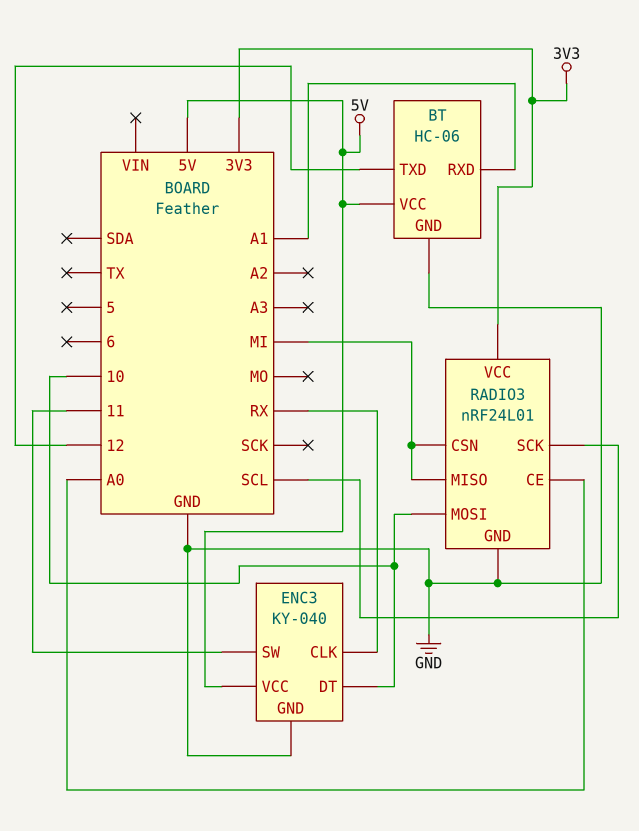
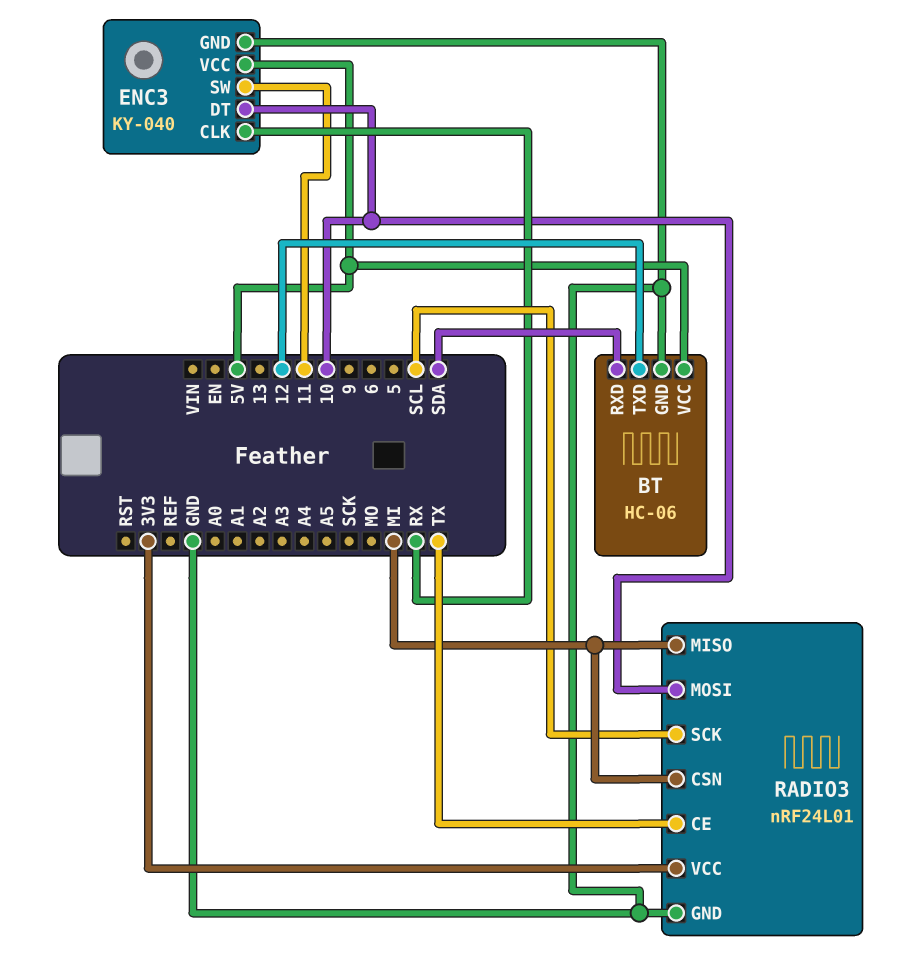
BT pin RXD: A1 -> SDA
RADIO3 pin CE: A0 -> TX

